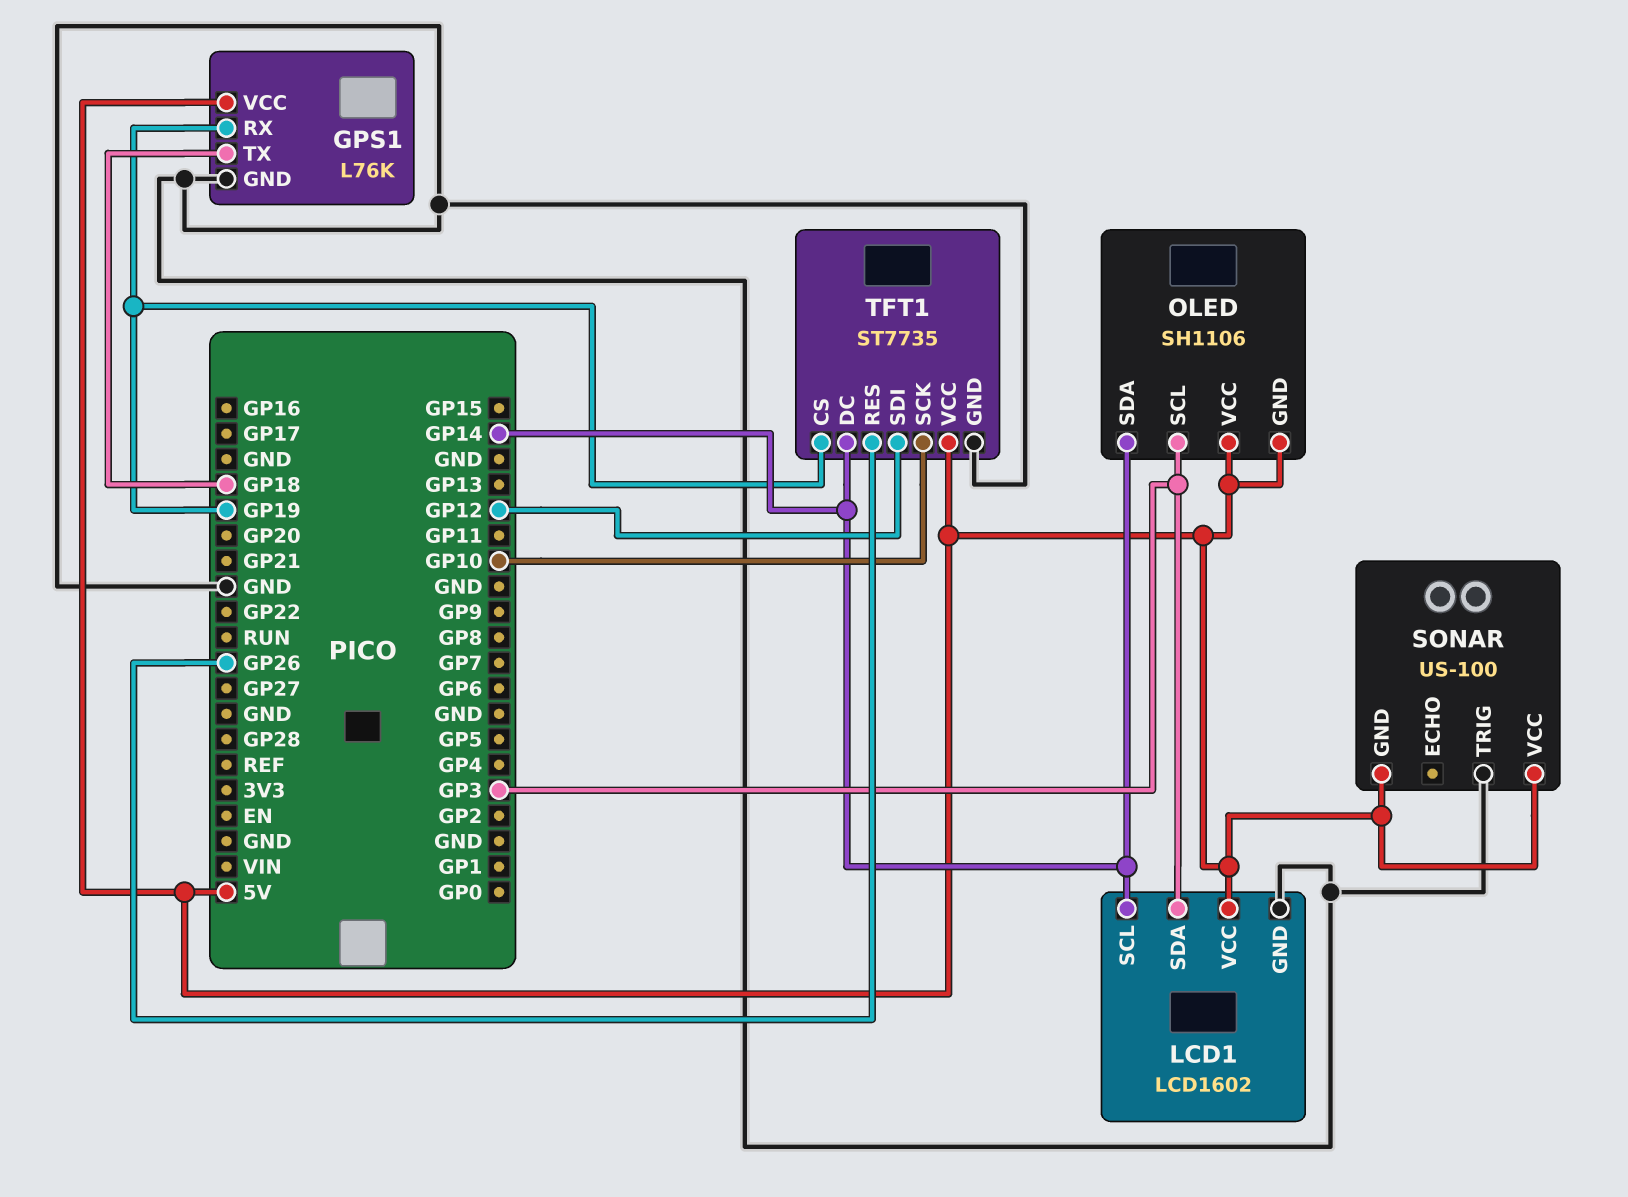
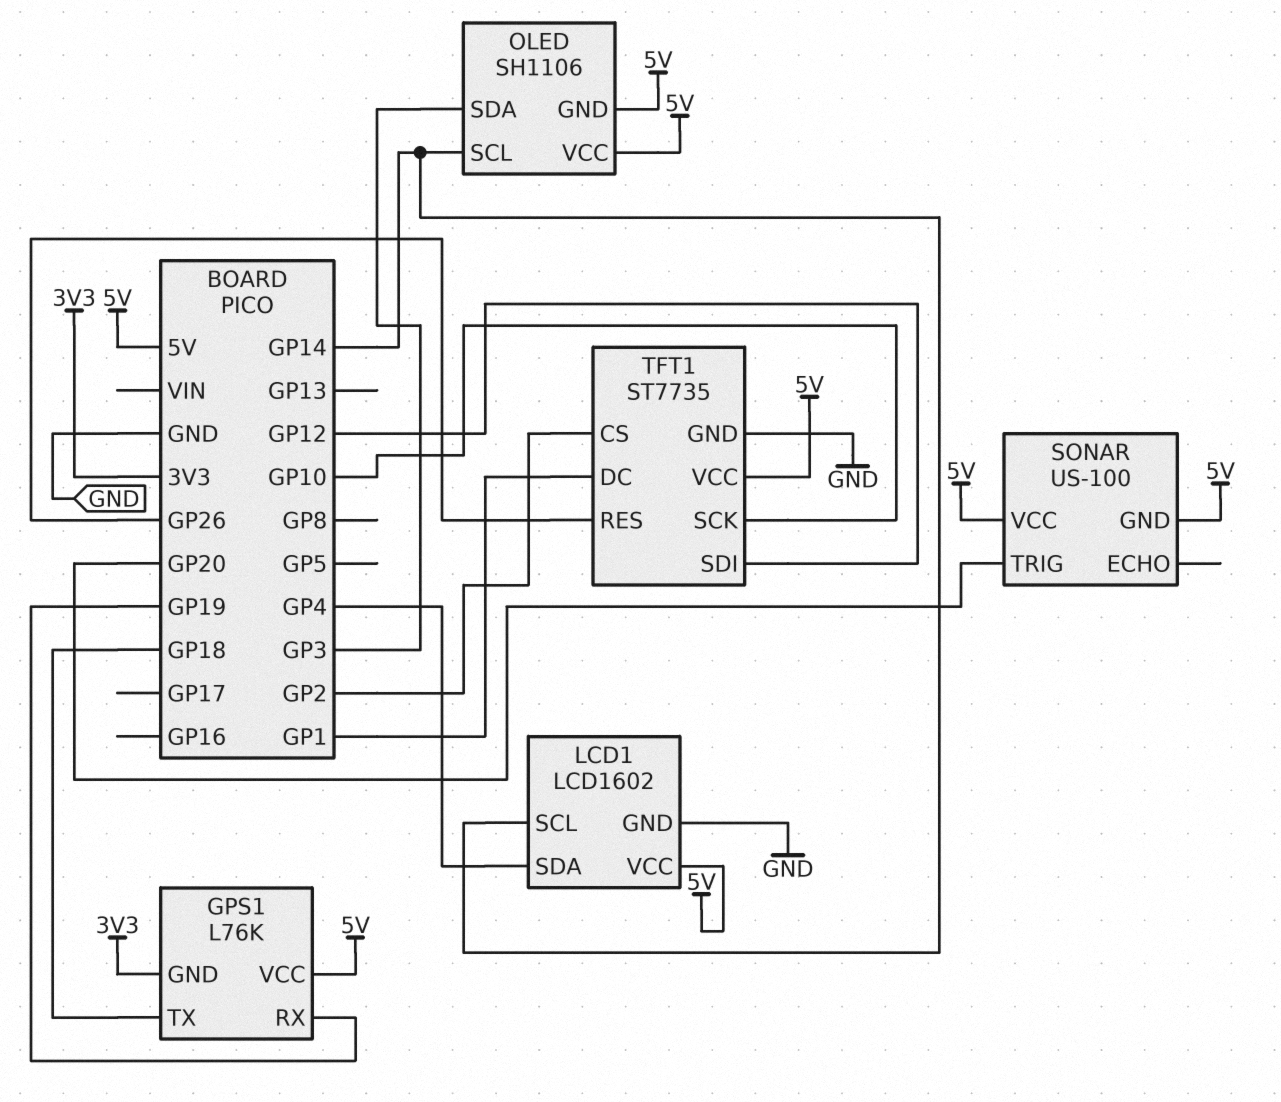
GPS1 pin GND: GND -> 3V3
LCD1 pin SDA: GP3 -> GP4
OLED pin SCL: GP3 -> GP14
OLED pin SDA: GP14 -> GP3
SONAR pin TRIG: GND -> GP20
TFT1 pin CS: GP19 -> GP2
TFT1 pin DC: GP14 -> GP1

